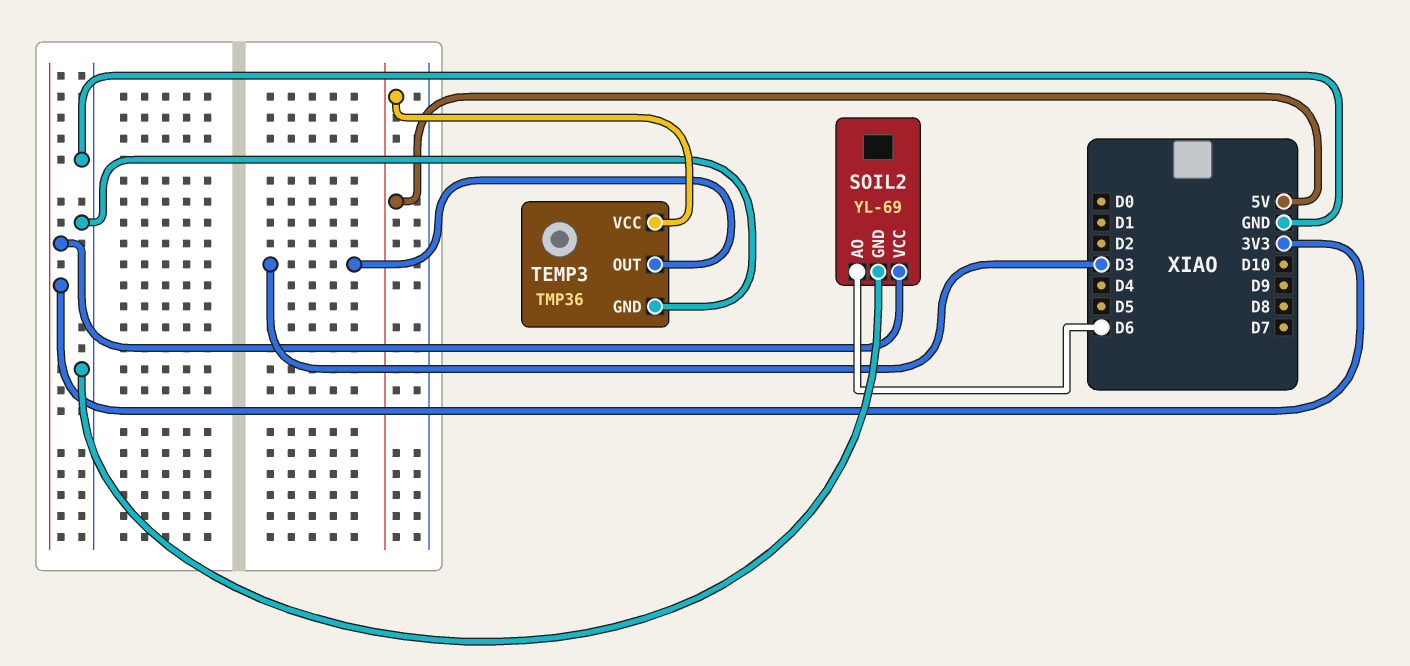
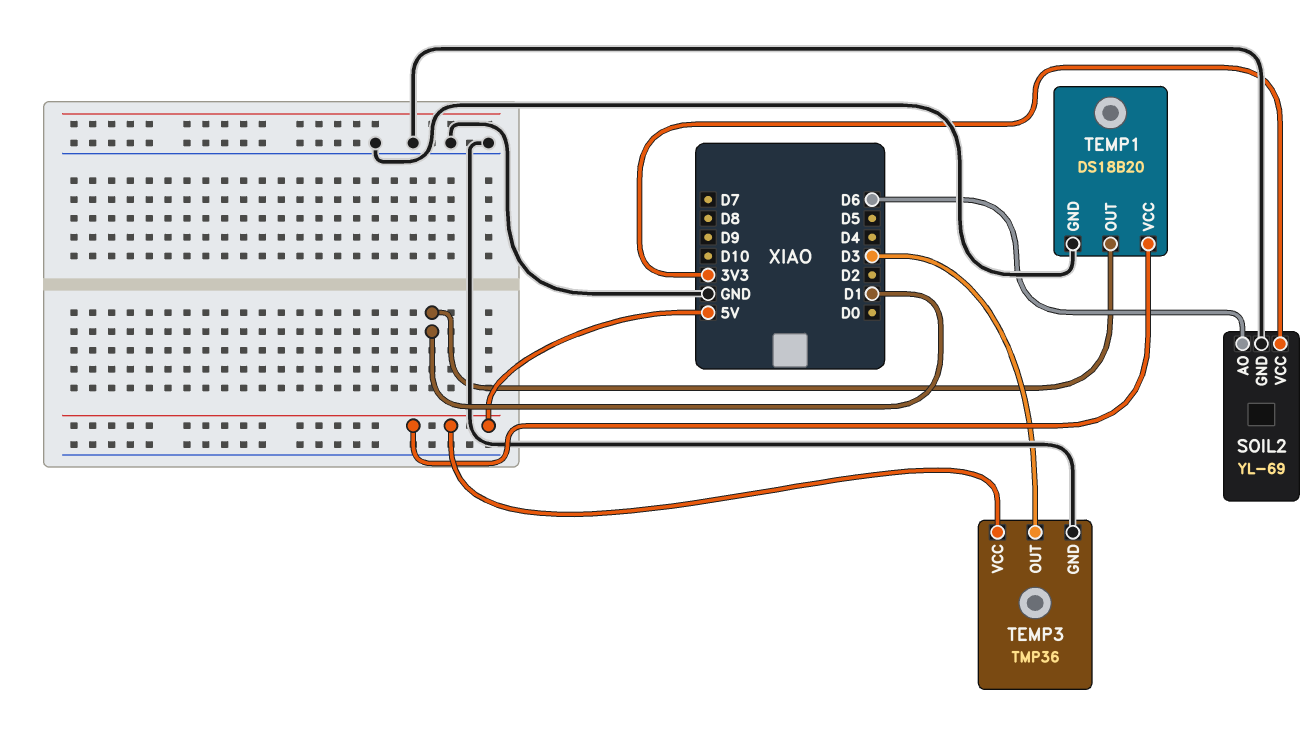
TEMP1: none -> DS18B20
TEMP1 pin GND: none -> GND
TEMP1 pin OUT: none -> D1
TEMP1 pin VCC: none -> 5V

